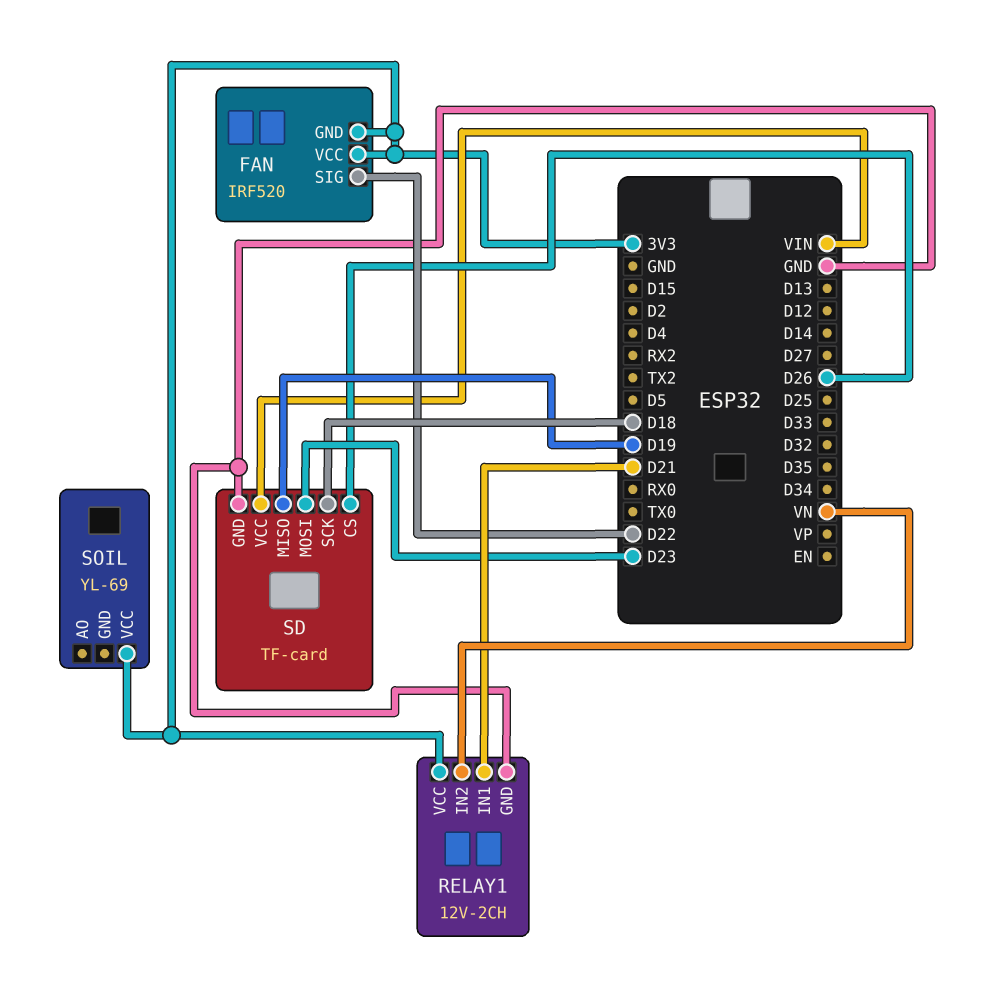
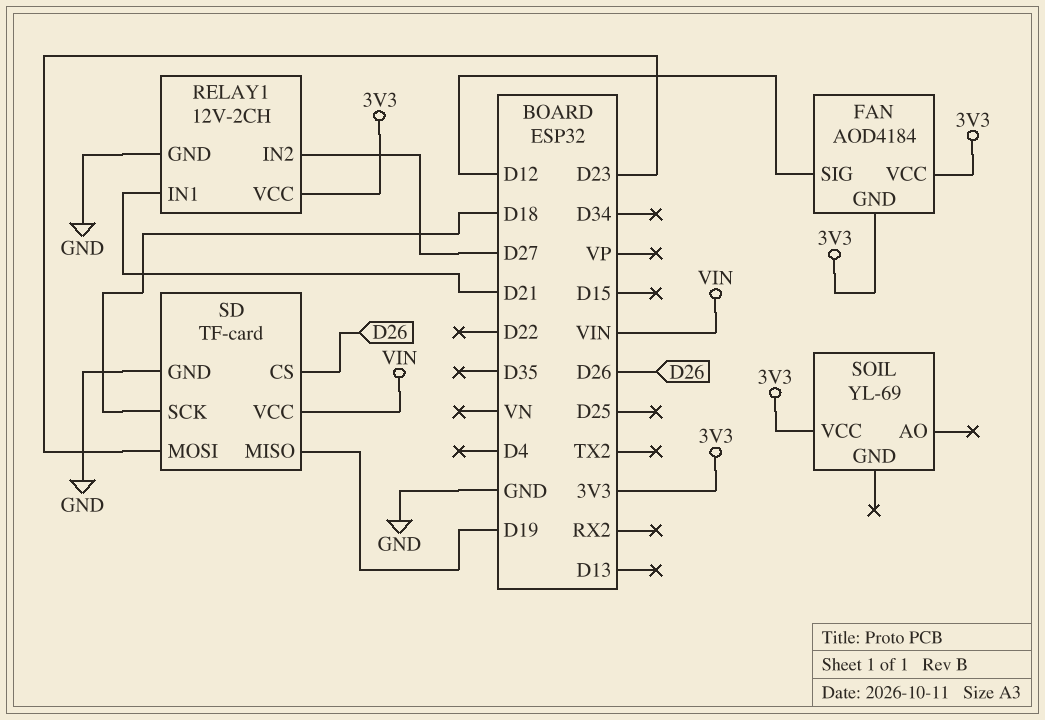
FAN: IRF520 -> AOD4184
FAN pin SIG: D22 -> D12
RELAY1 pin IN2: VN -> D27

